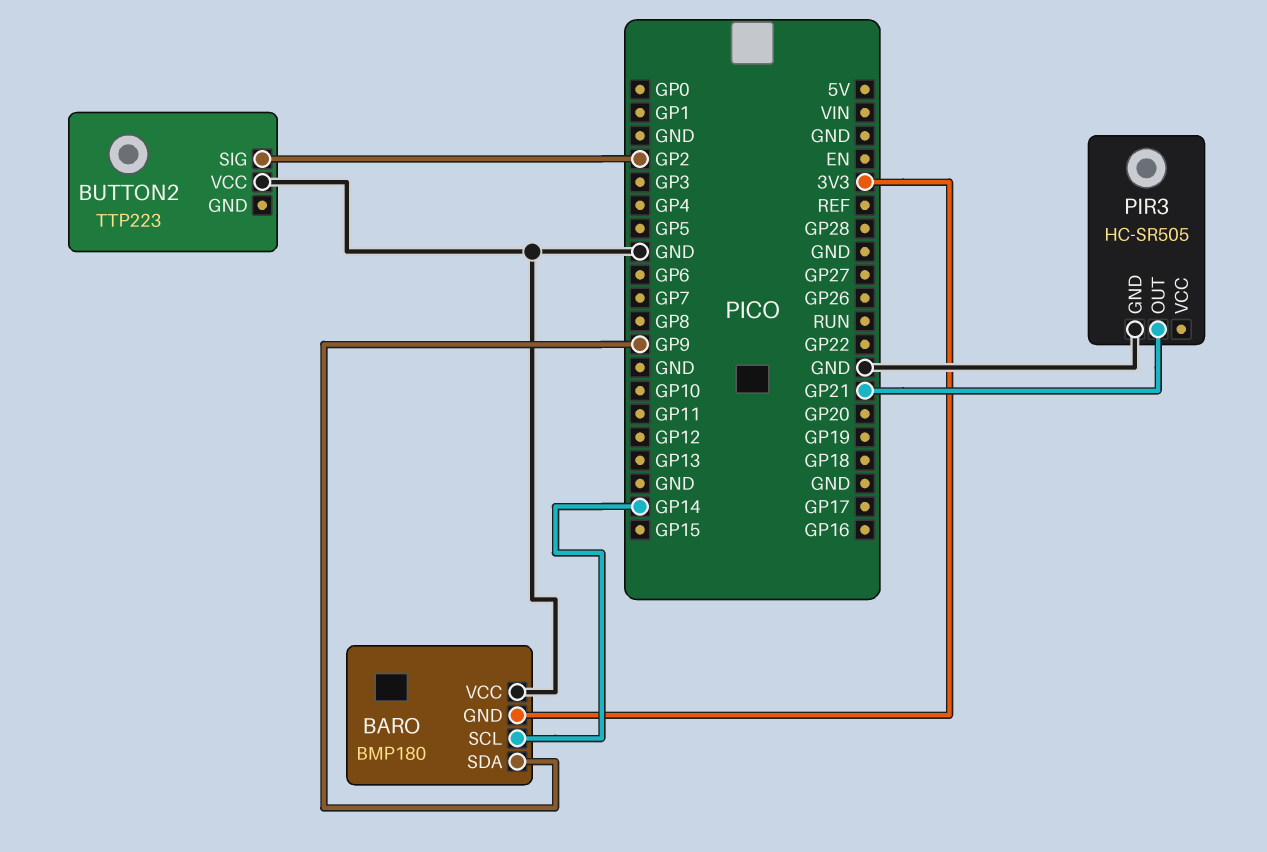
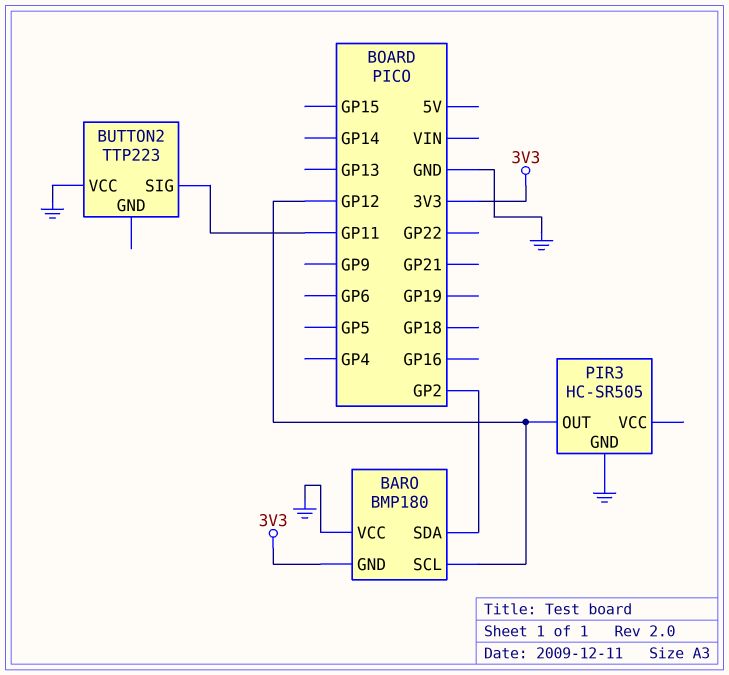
BARO pin SCL: GP14 -> GP12
BARO pin SDA: GP9 -> GP2
BUTTON2 pin SIG: GP2 -> GP11
PIR3 pin OUT: GP21 -> GP12

